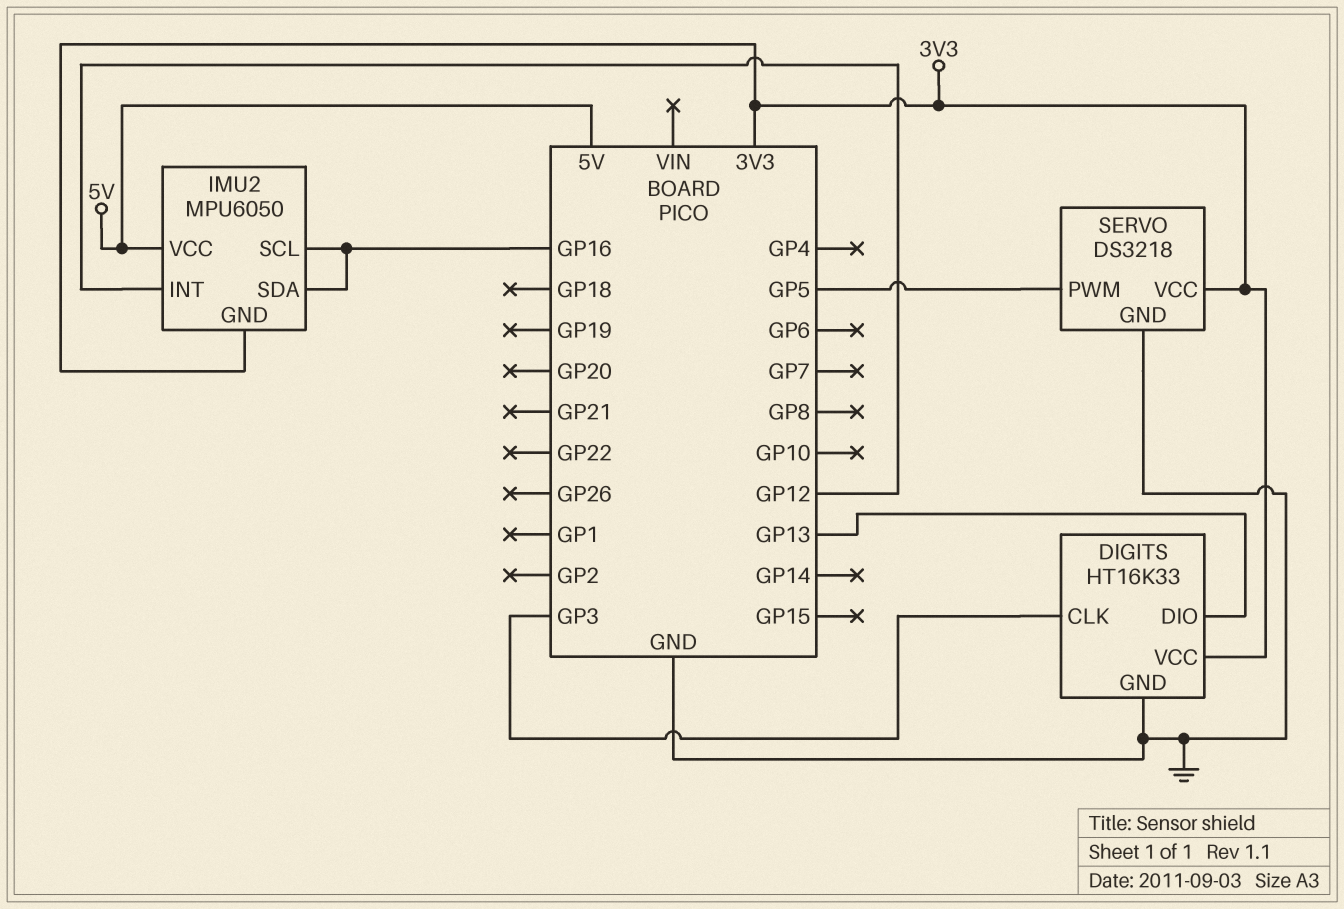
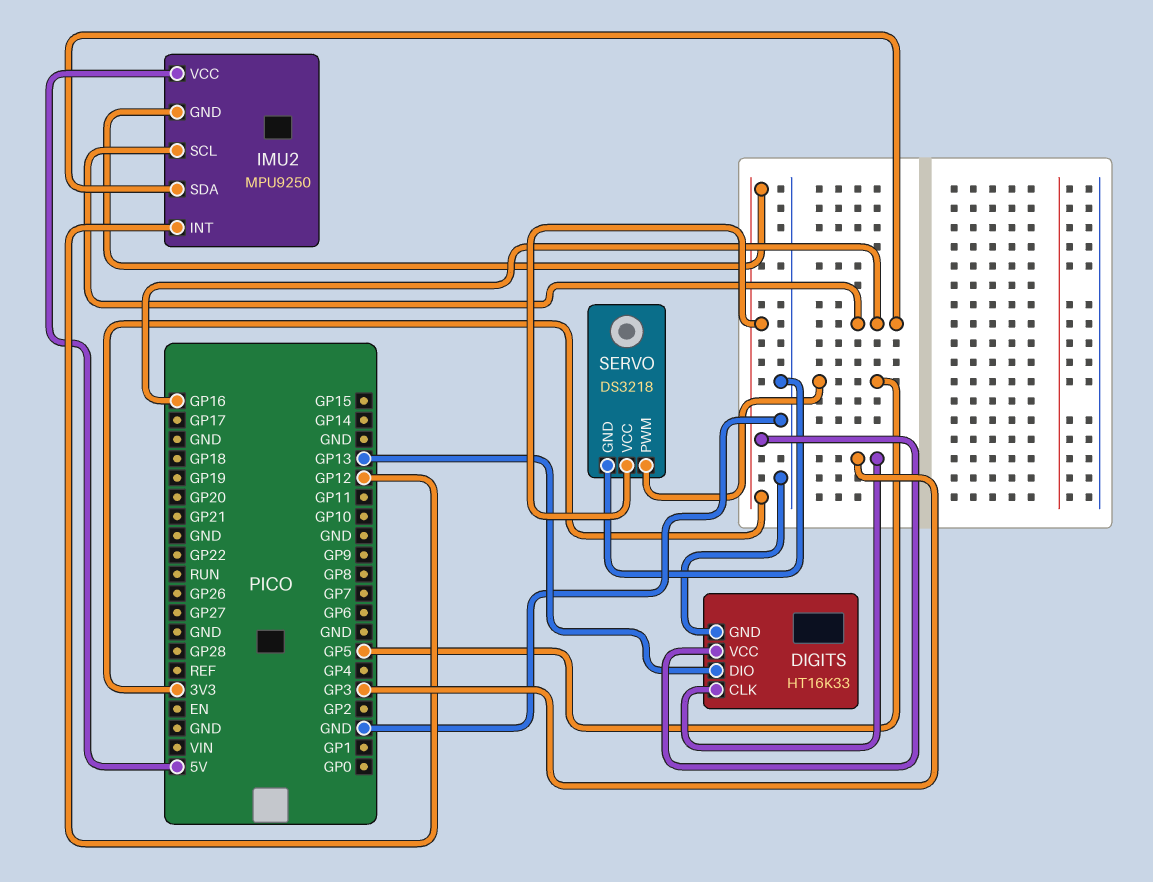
IMU2: MPU6050 -> MPU9250

